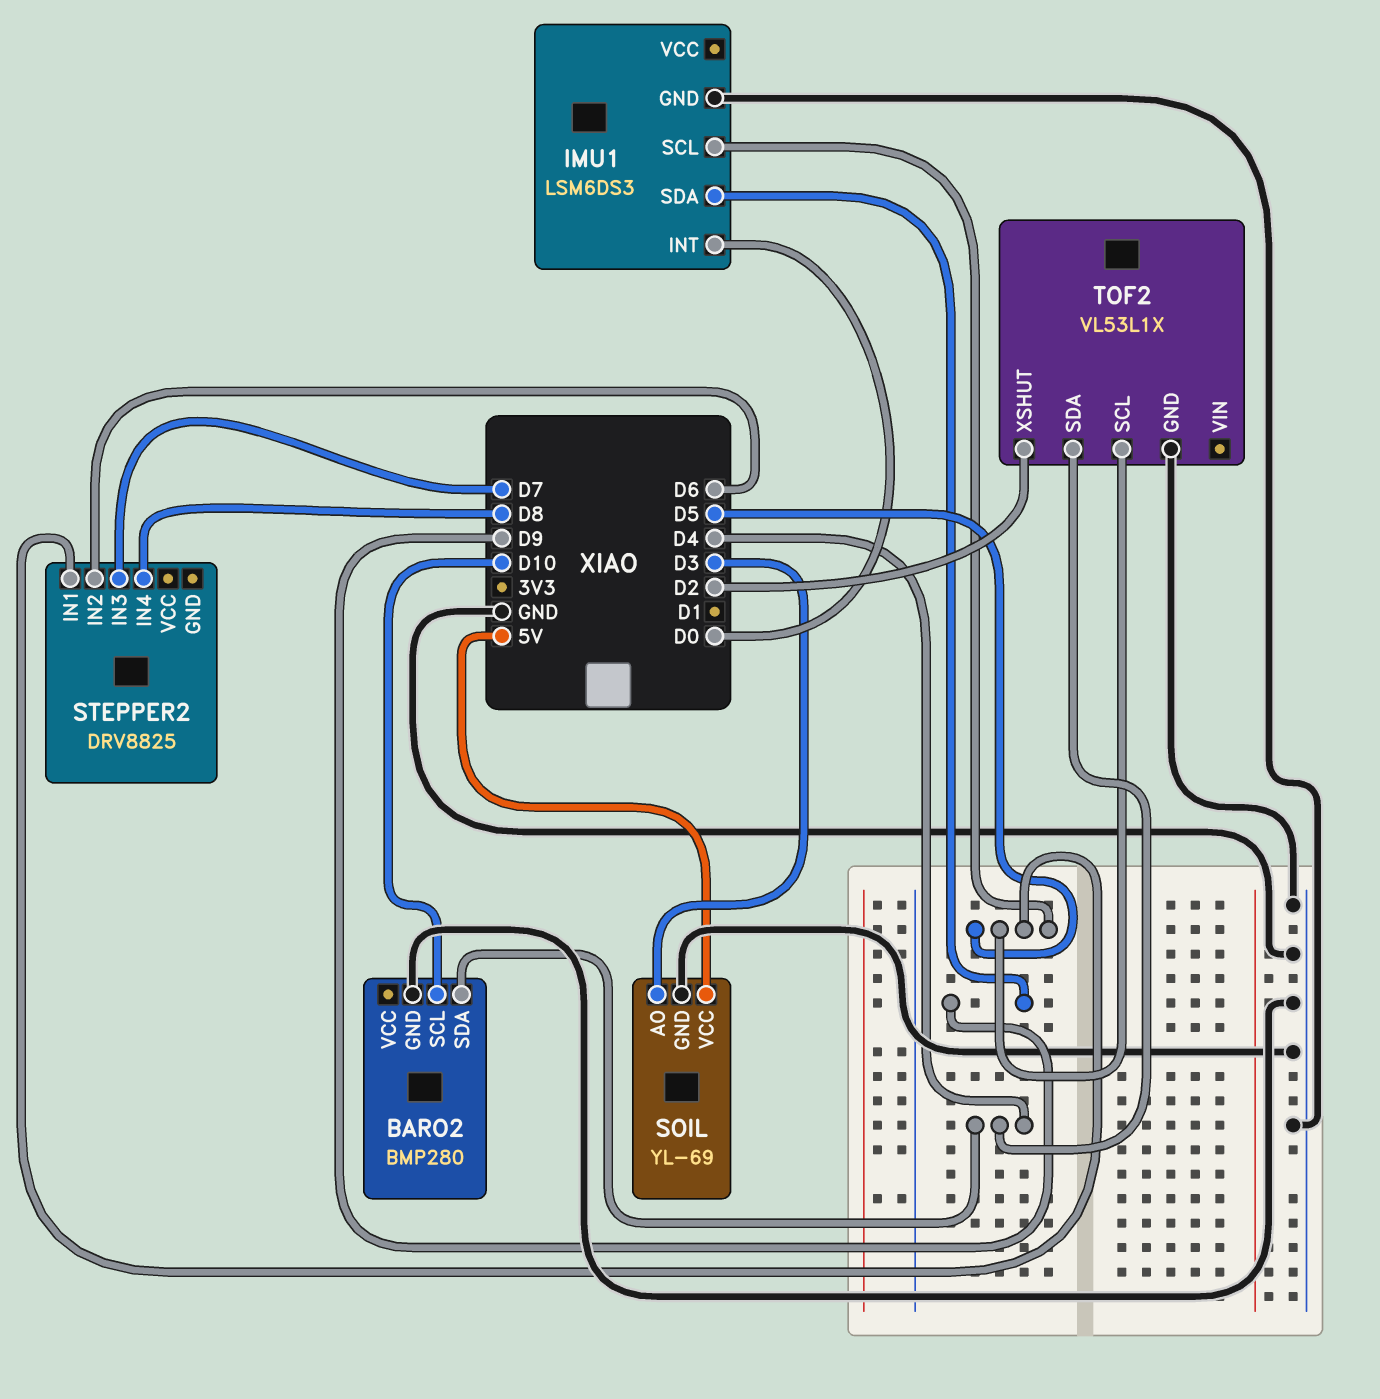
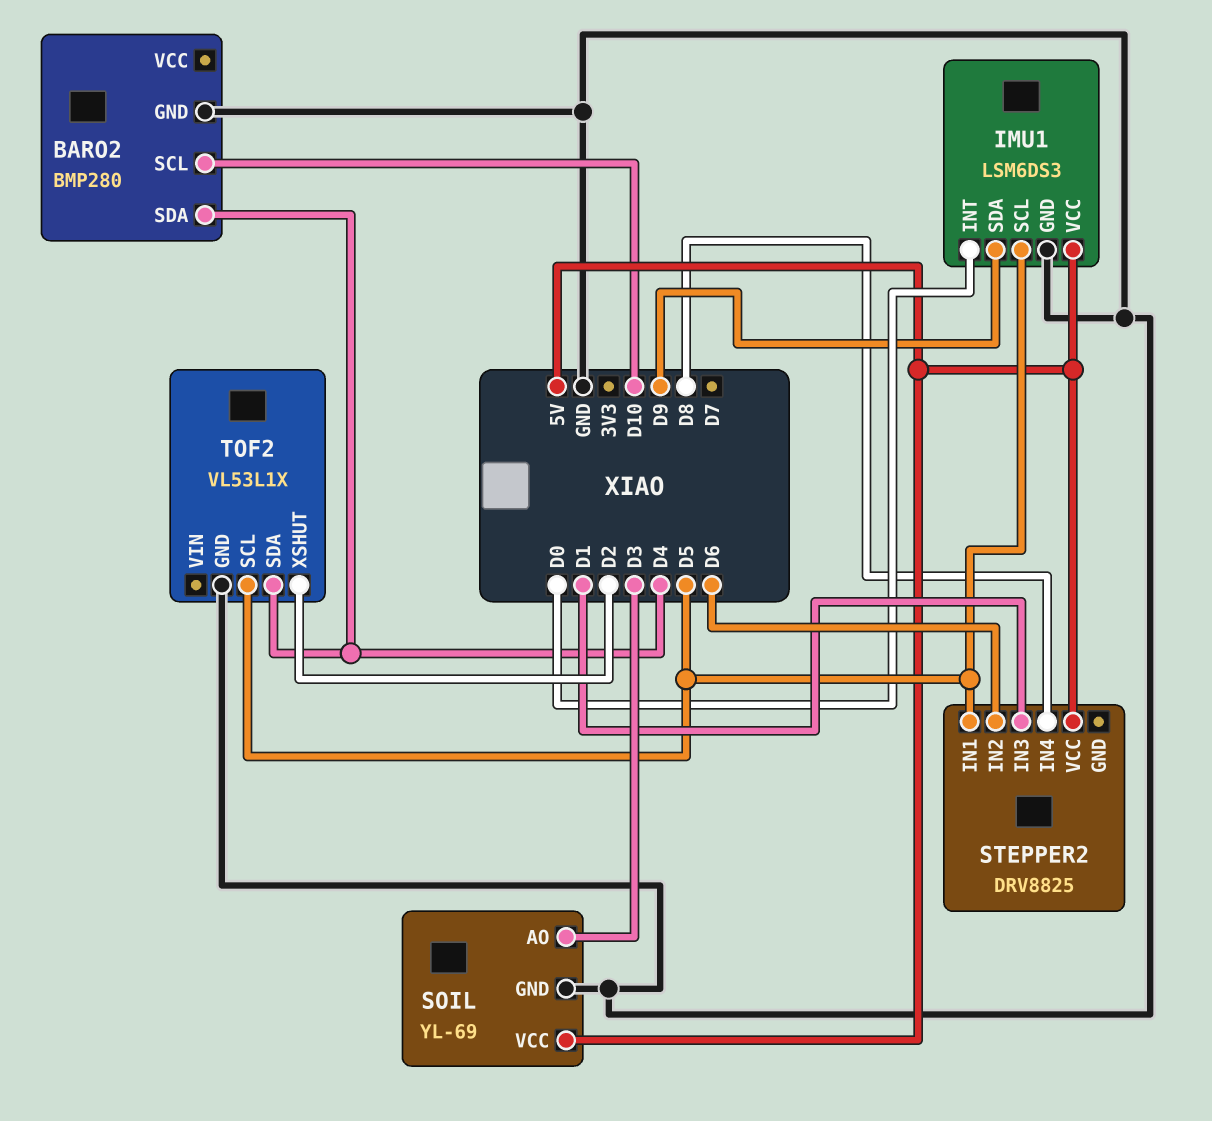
IMU1 pin VCC: none -> 5V
STEPPER2 pin IN3: D7 -> D1
STEPPER2 pin VCC: none -> 5V

